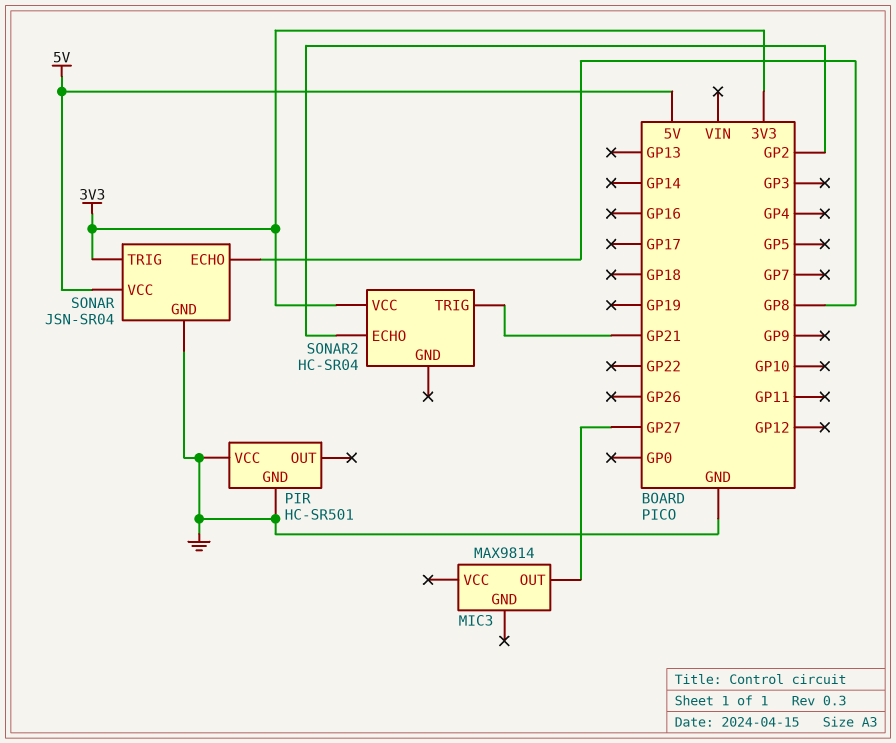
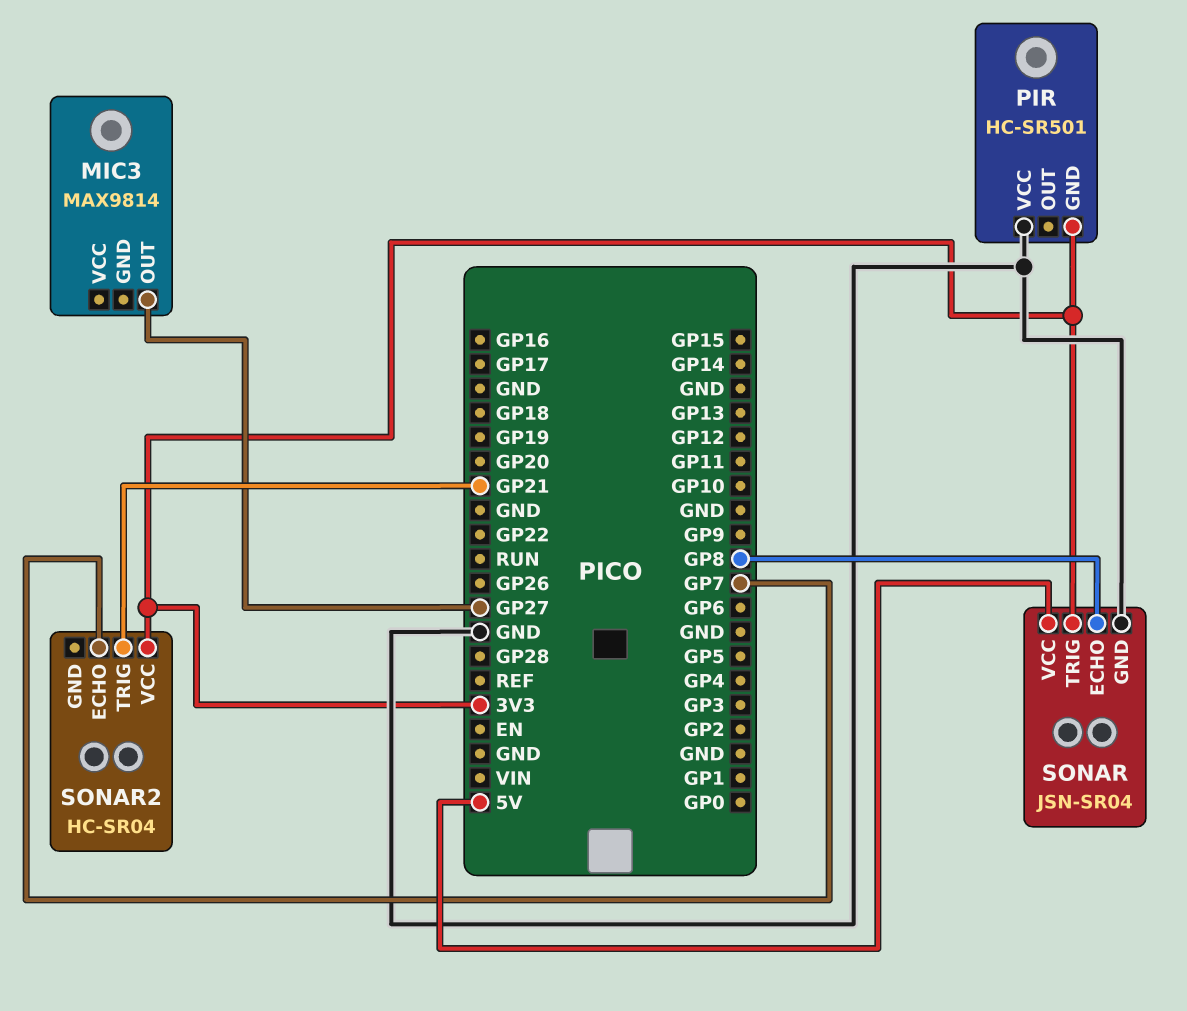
PIR pin GND: GND -> 3V3
SONAR2 pin ECHO: GP2 -> GP7

